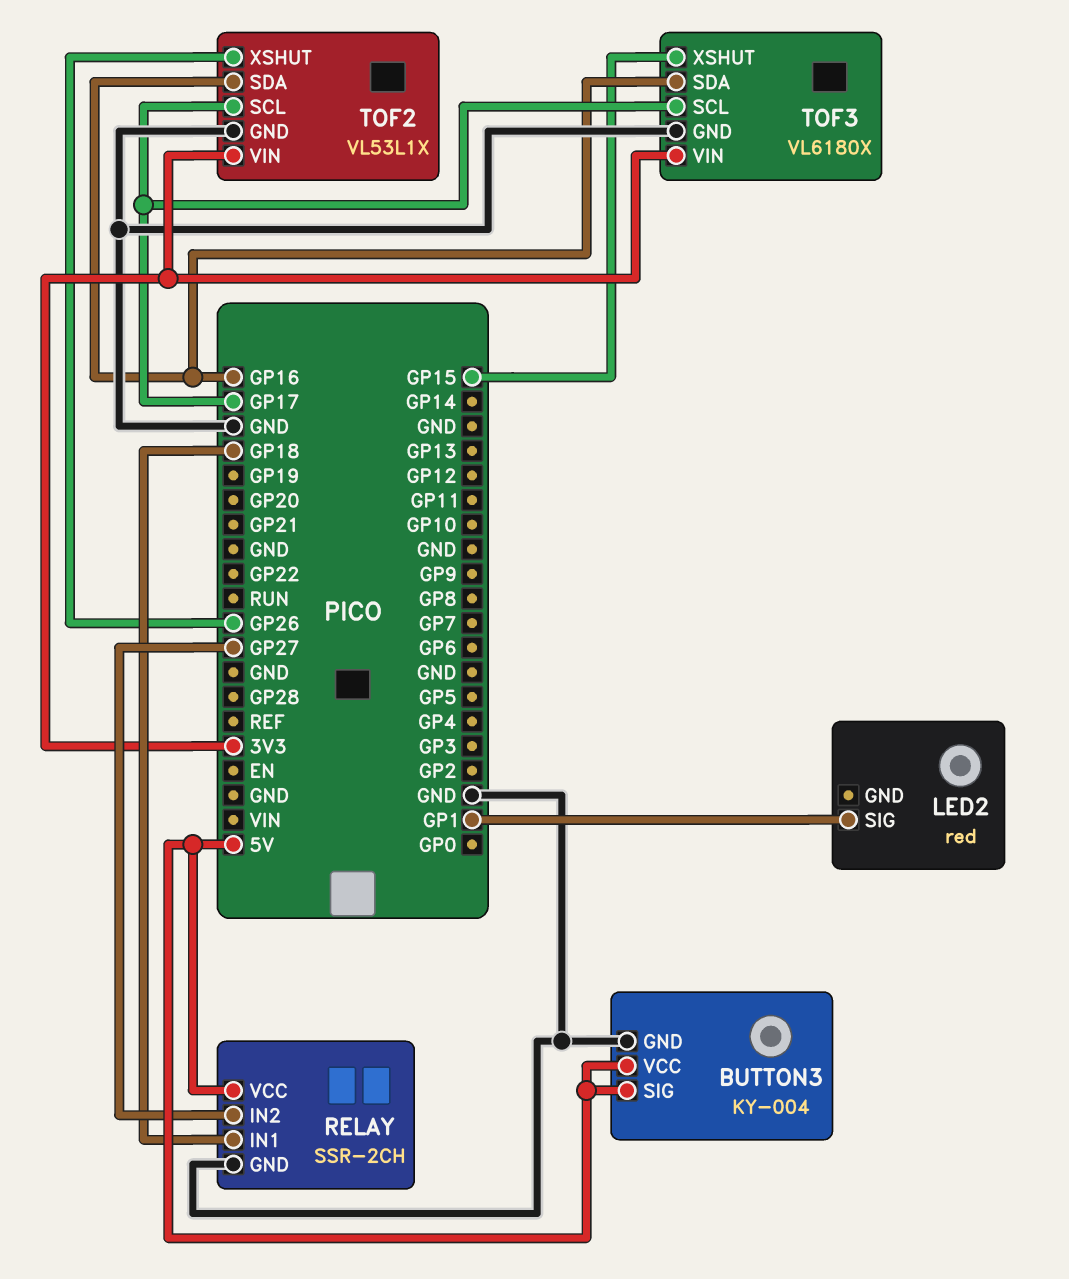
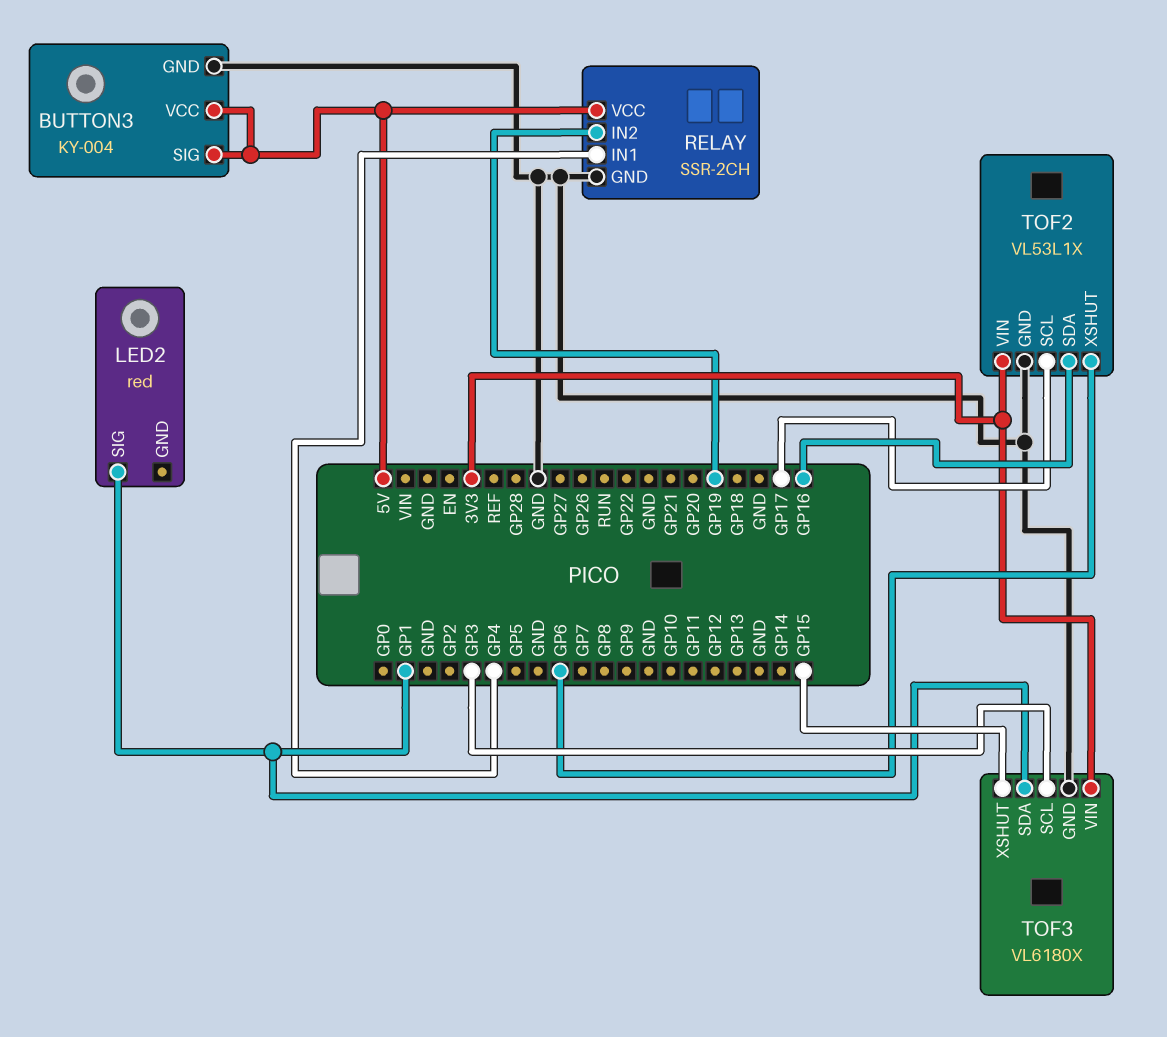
RELAY pin IN1: GP18 -> GP4
RELAY pin IN2: GP27 -> GP19
TOF2 pin XSHUT: GP26 -> GP6
TOF3 pin SCL: GP17 -> GP3
TOF3 pin SDA: GP16 -> GP1

